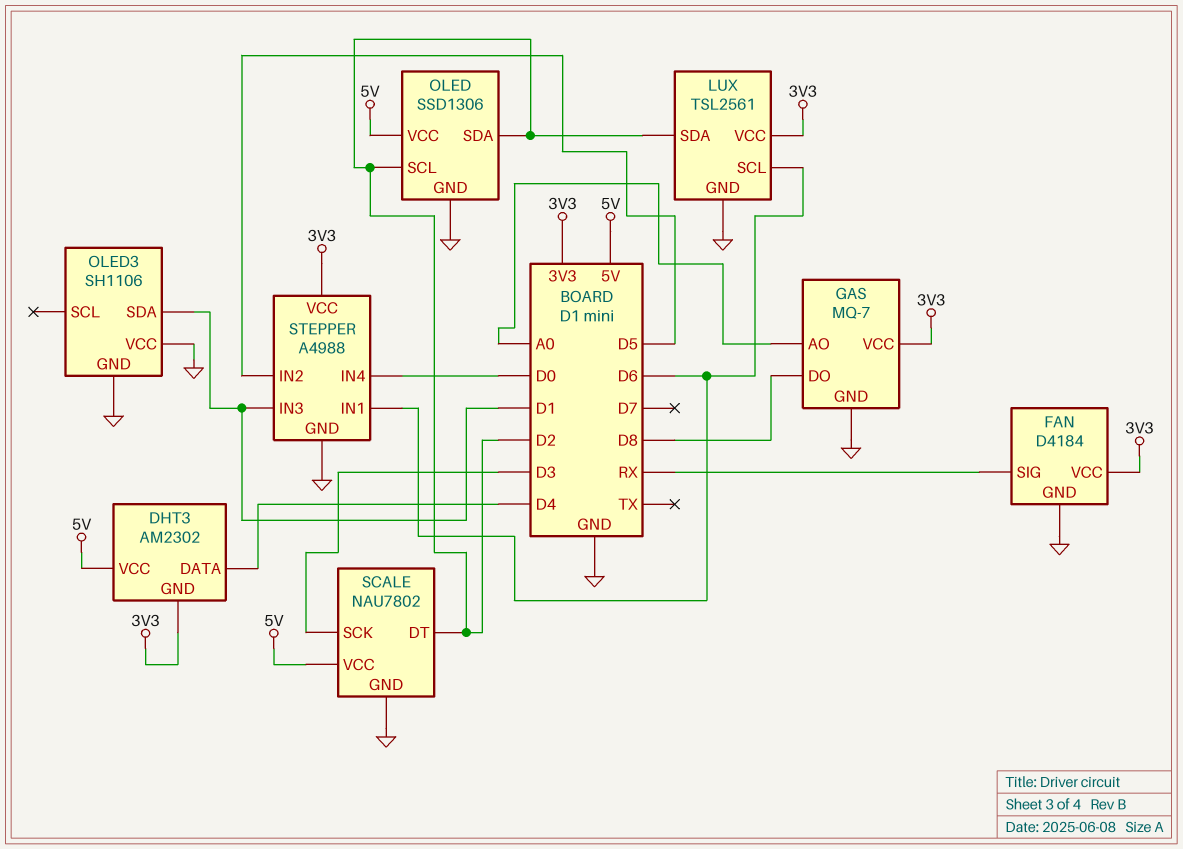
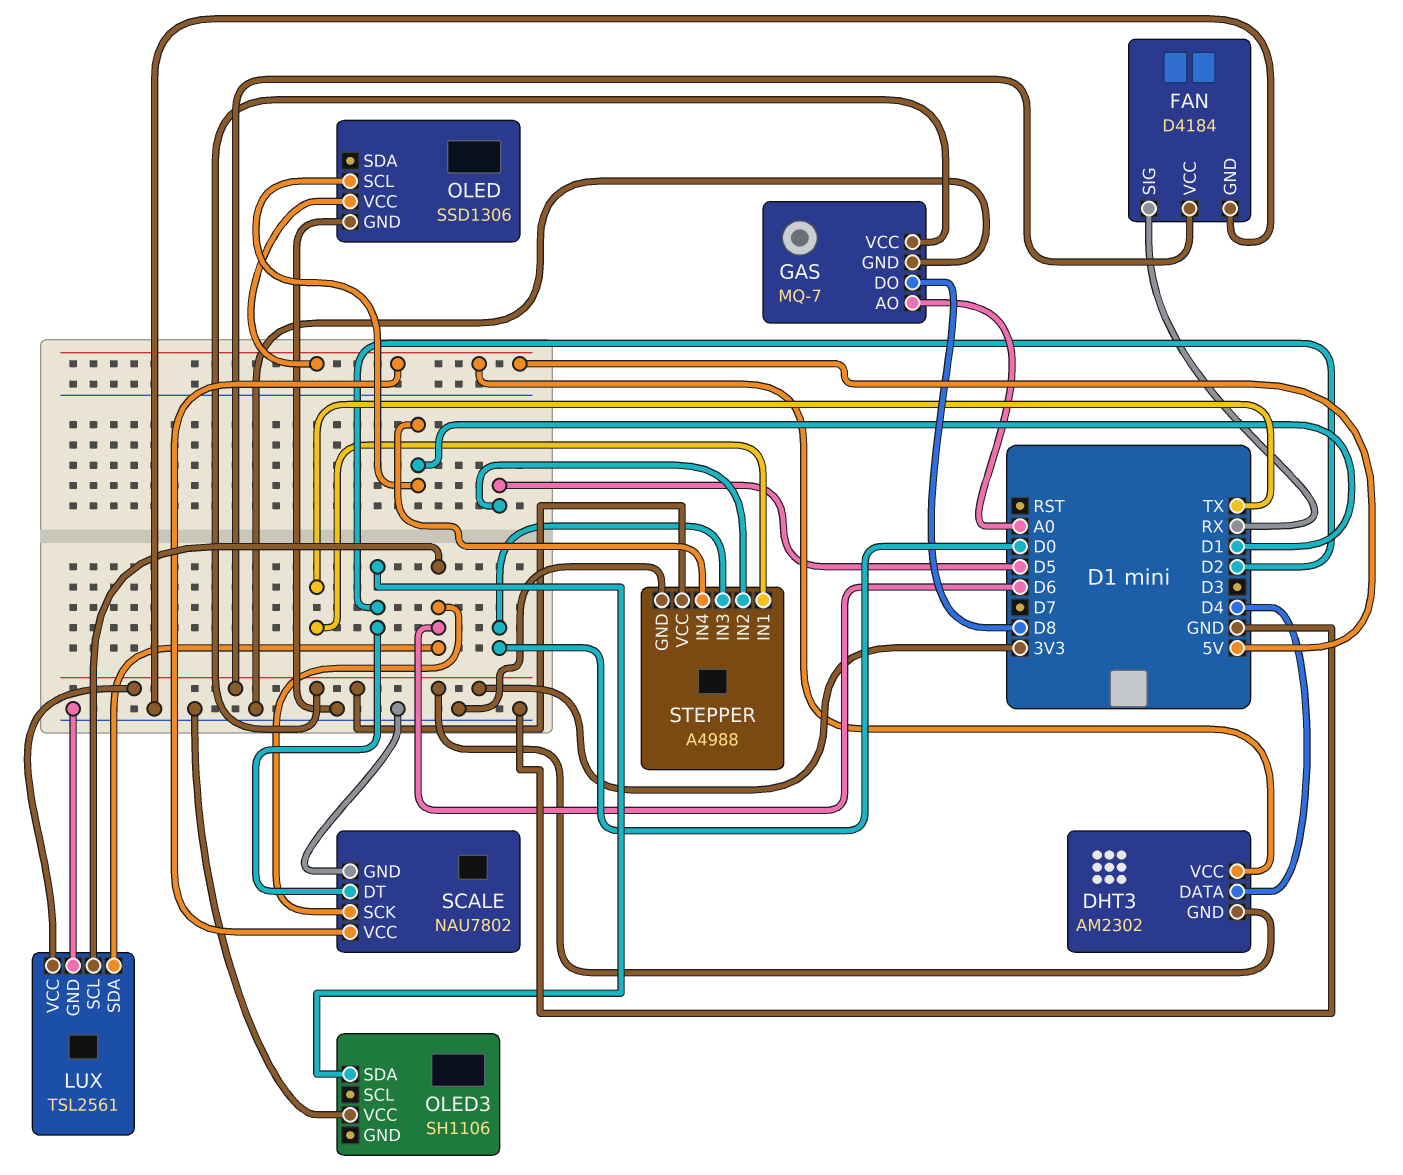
LUX pin SDA: D2 -> D6
OLED pin SCL: D2 -> D1
OLED pin SDA: D2 -> none
OLED3 pin GND: GND -> none
OLED3 pin SDA: D1 -> D2
SCALE pin SCK: D3 -> D6
STEPPER pin IN1: D6 -> TX
STEPPER pin IN3: D1 -> D0
STEPPER pin IN4: D0 -> D1

